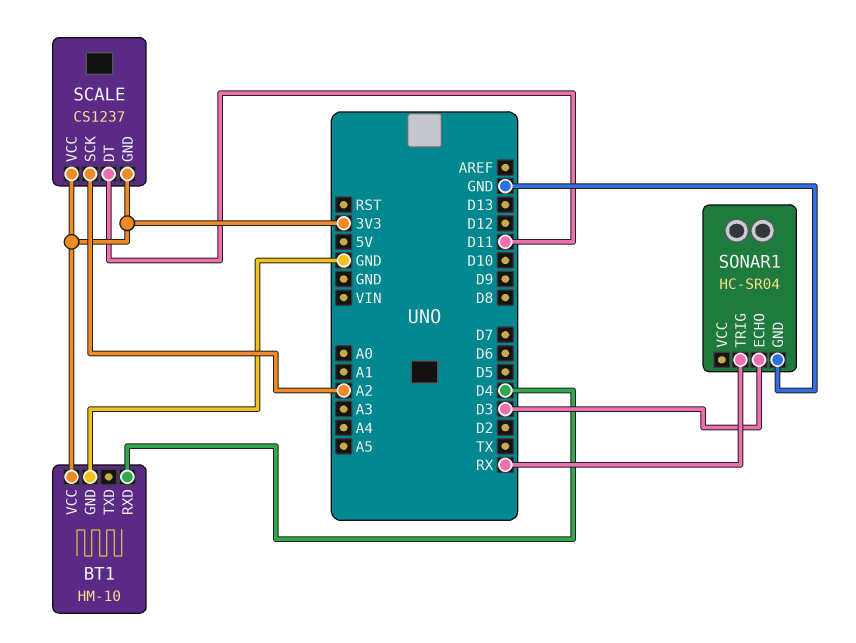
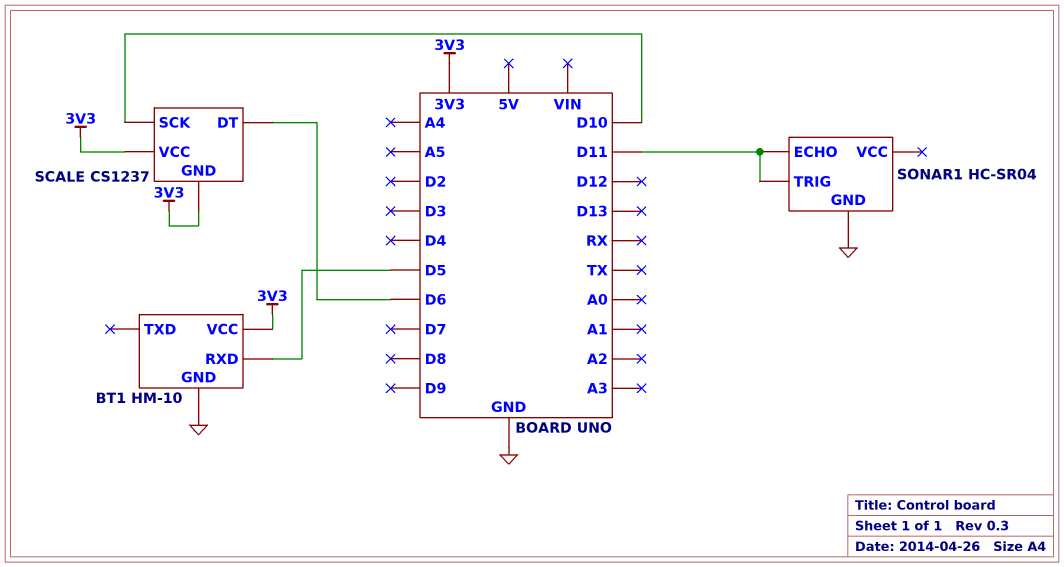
BT1 pin RXD: D4 -> D5
SCALE pin DT: D11 -> D6
SCALE pin SCK: A2 -> D10
SONAR1 pin ECHO: D3 -> D11
SONAR1 pin TRIG: RX -> D11

